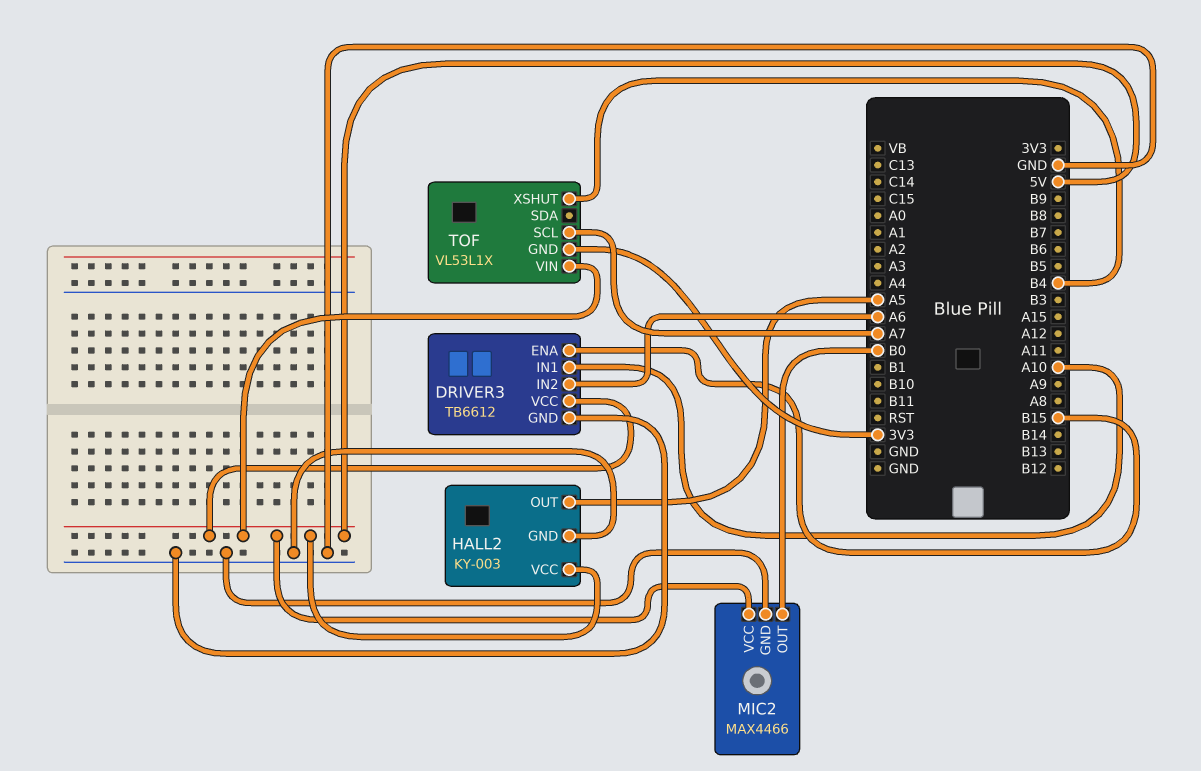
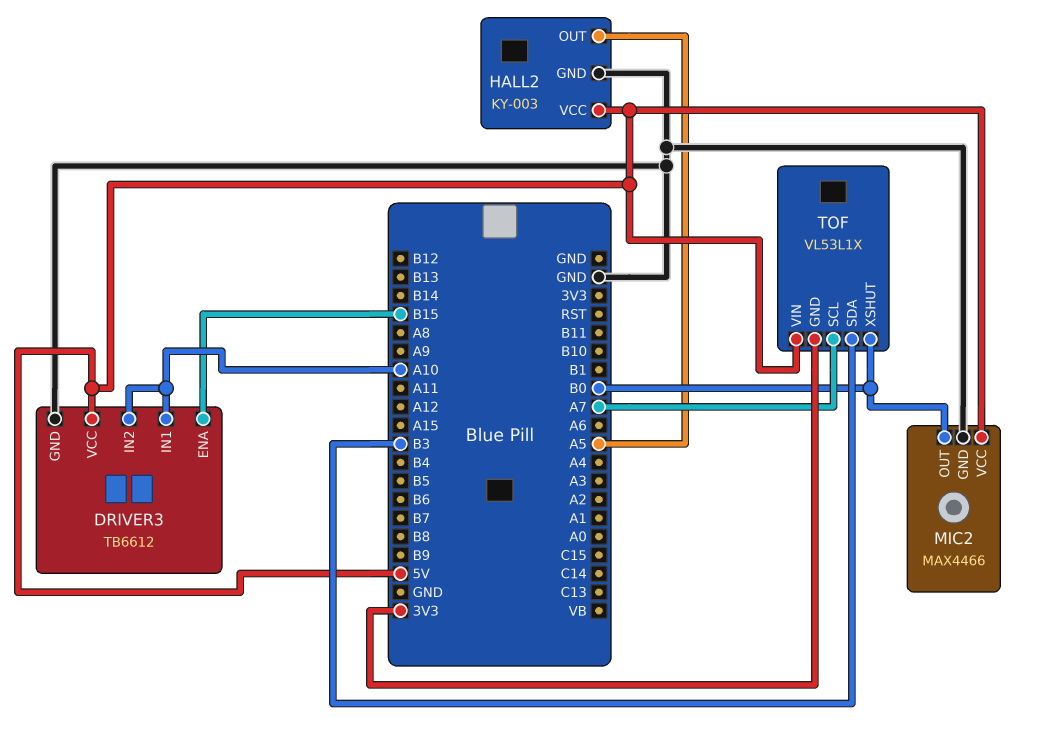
DRIVER3 pin IN2: A6 -> A10
TOF pin SDA: none -> B3
TOF pin XSHUT: B4 -> B0

